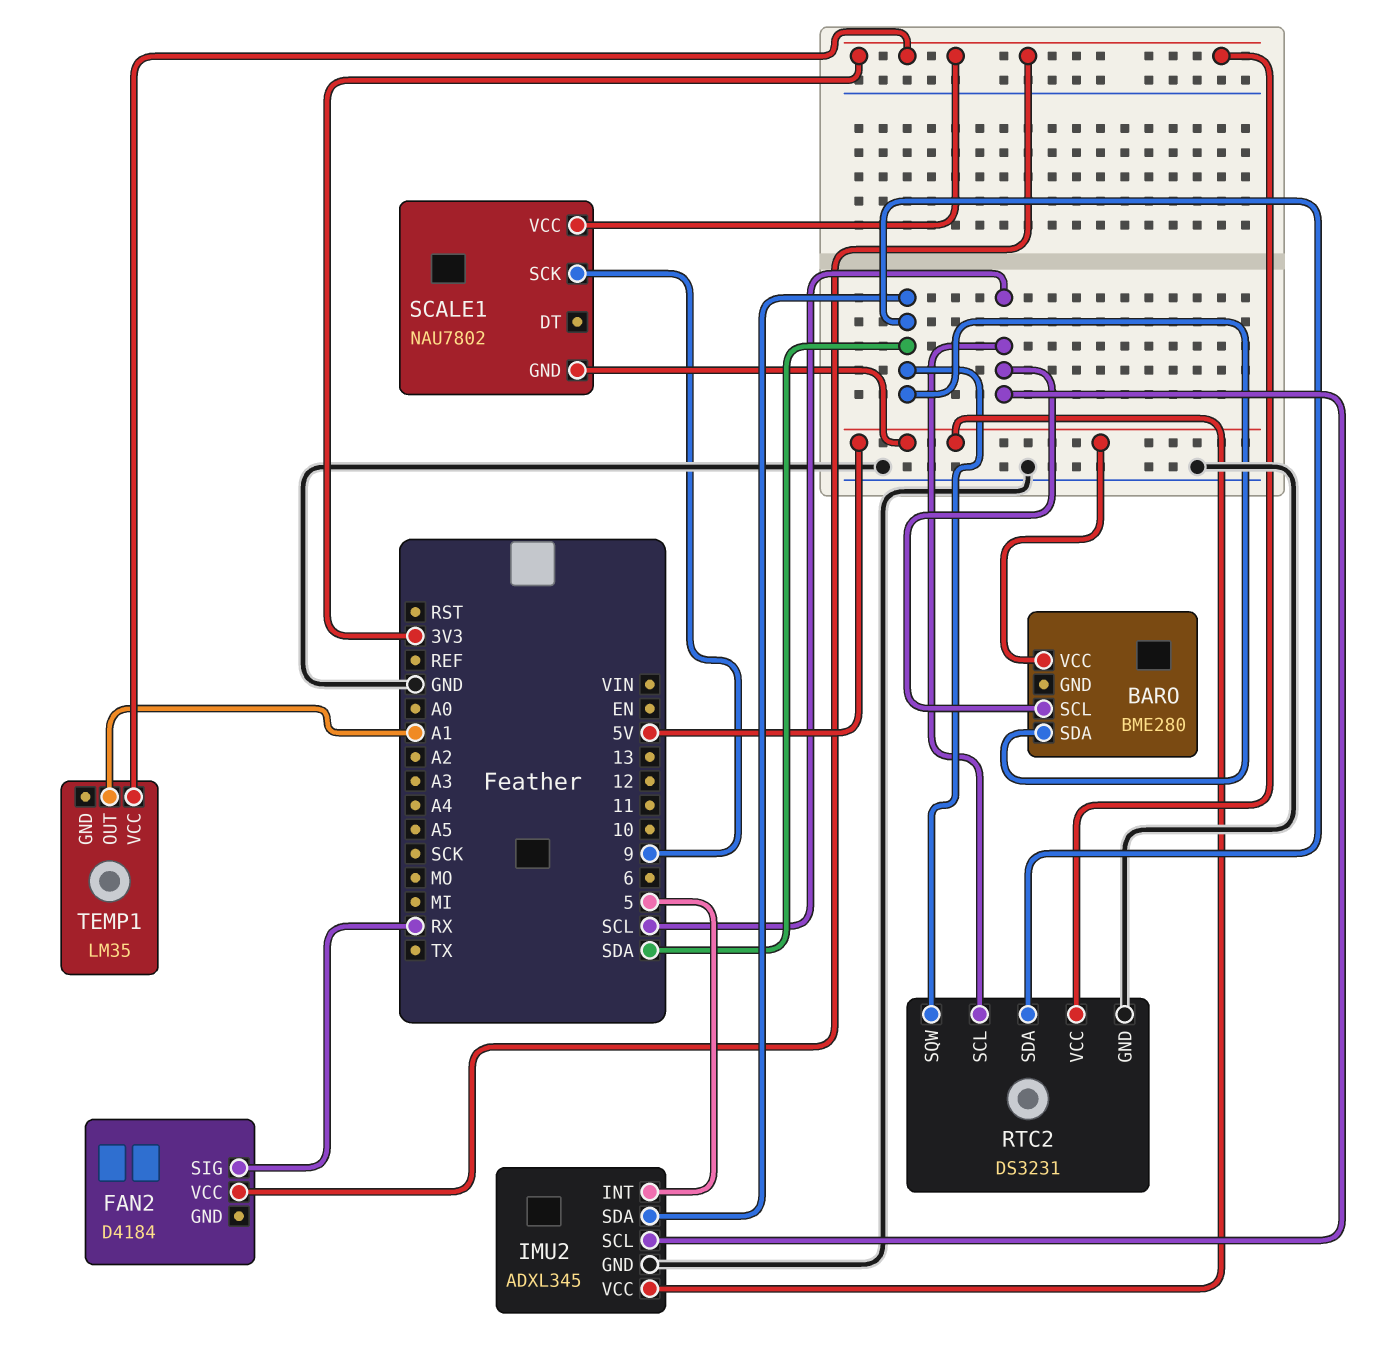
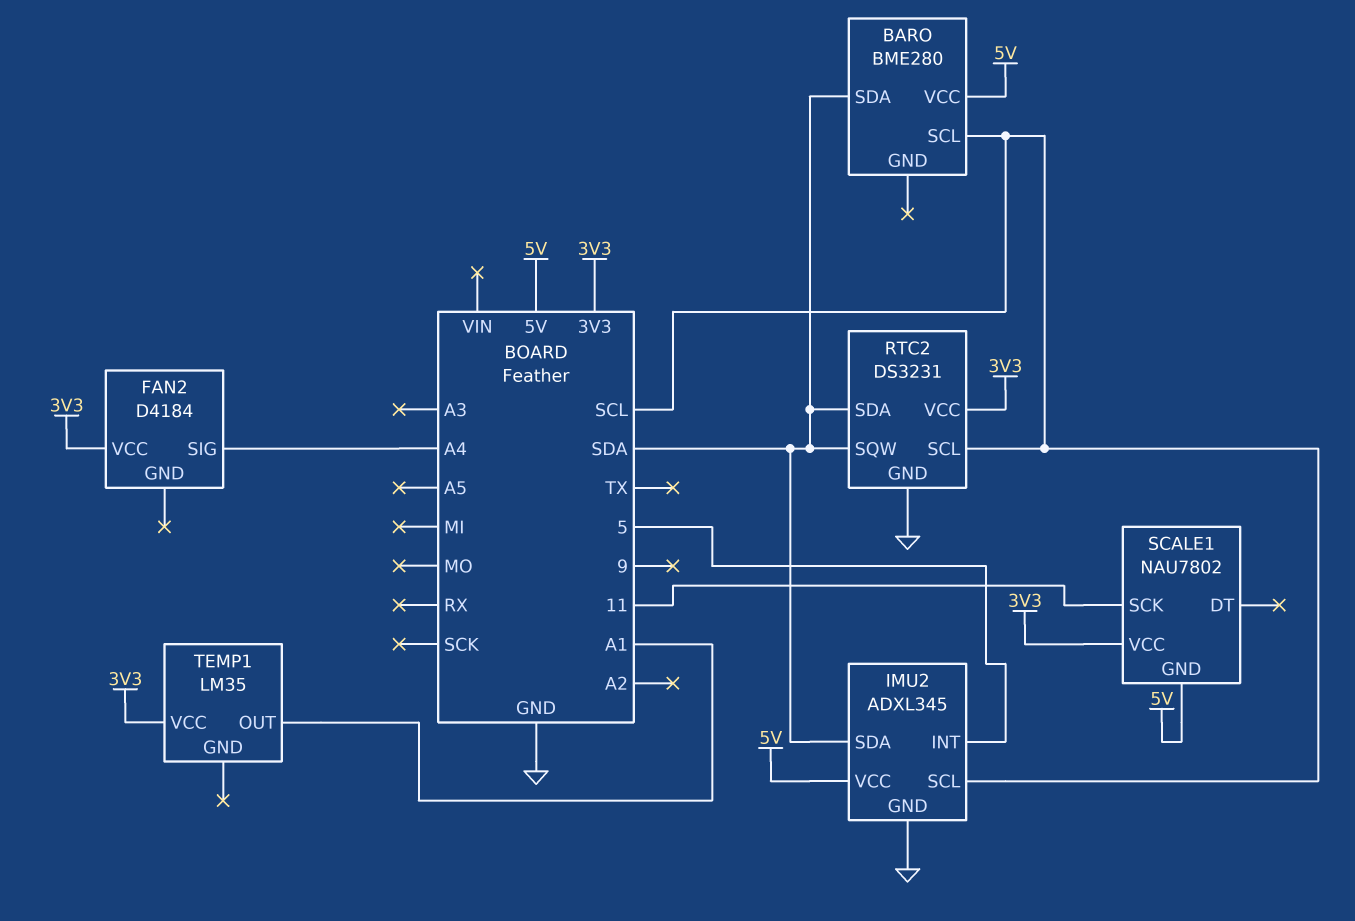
FAN2 pin SIG: RX -> A4
SCALE1 pin SCK: 9 -> 11

